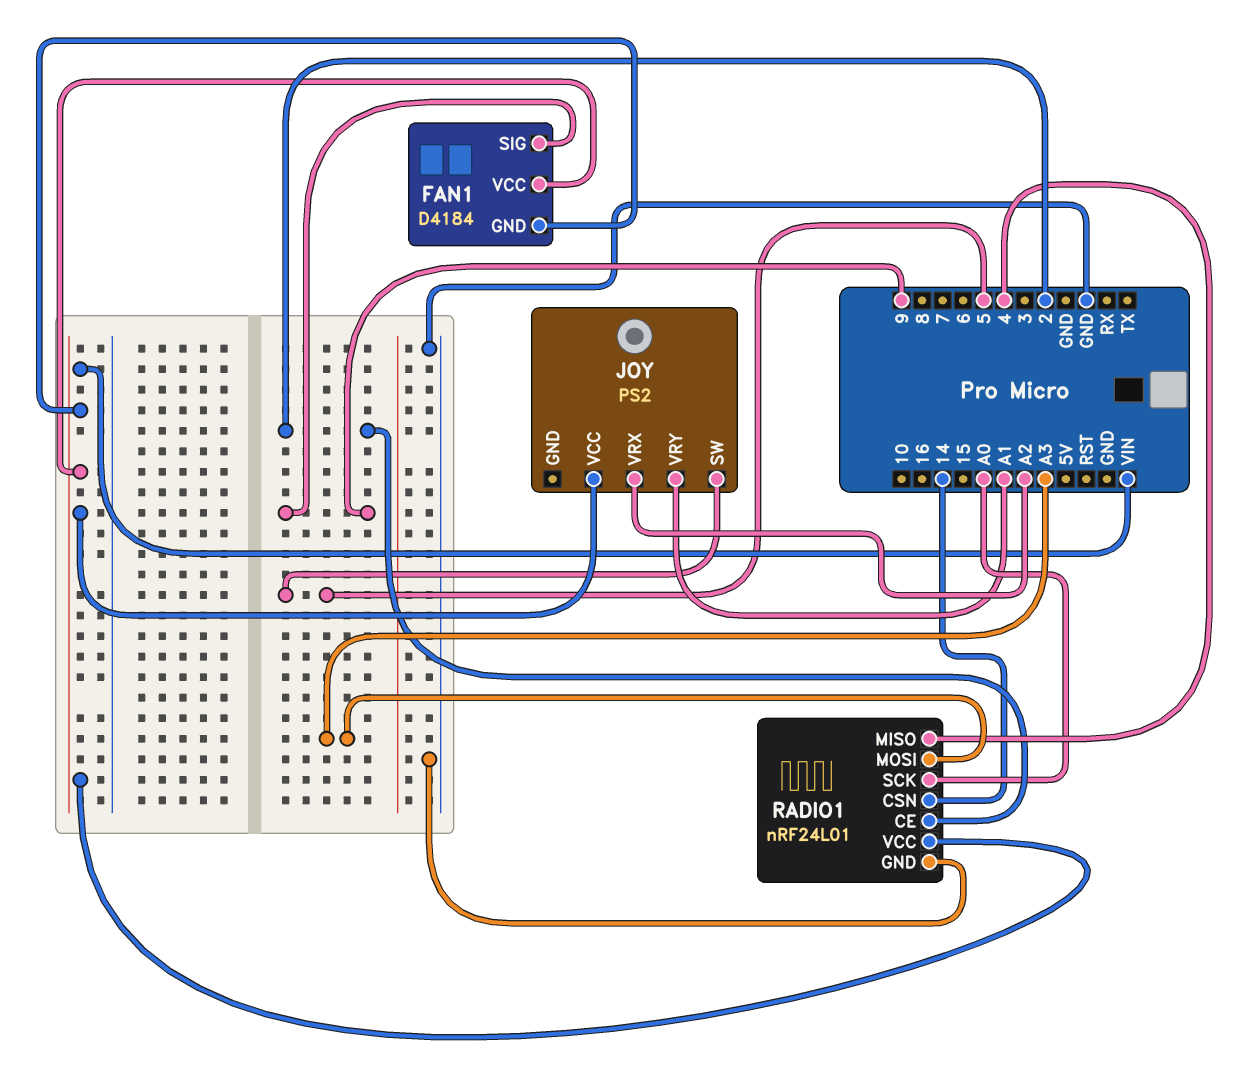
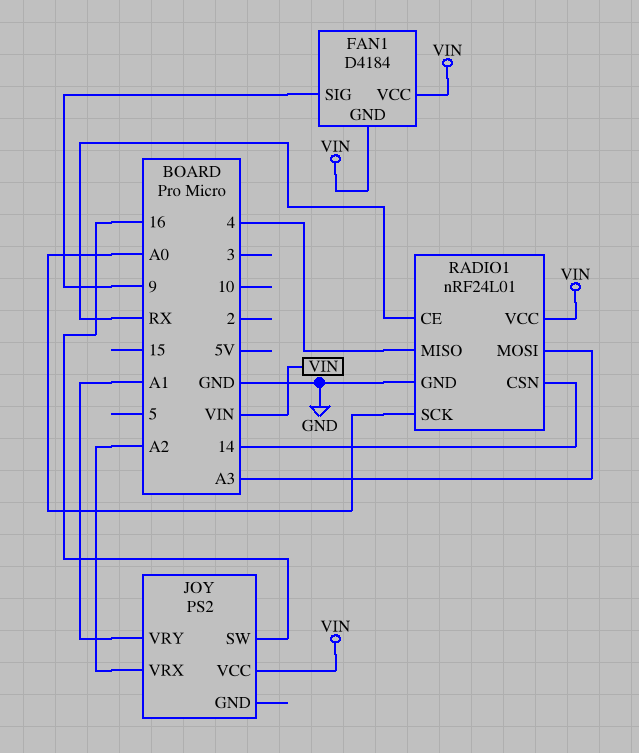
JOY pin SW: 5 -> 16
RADIO1 pin CE: 2 -> RX

